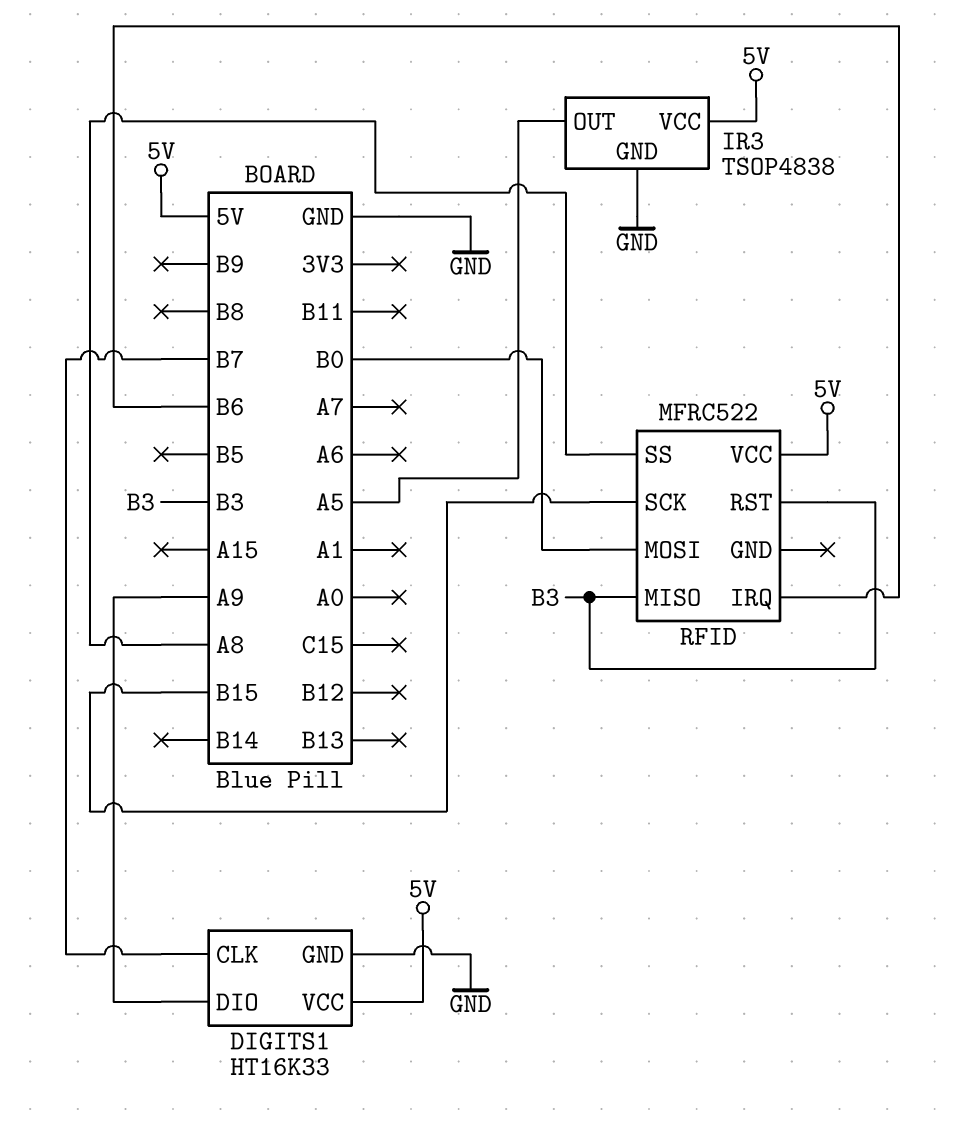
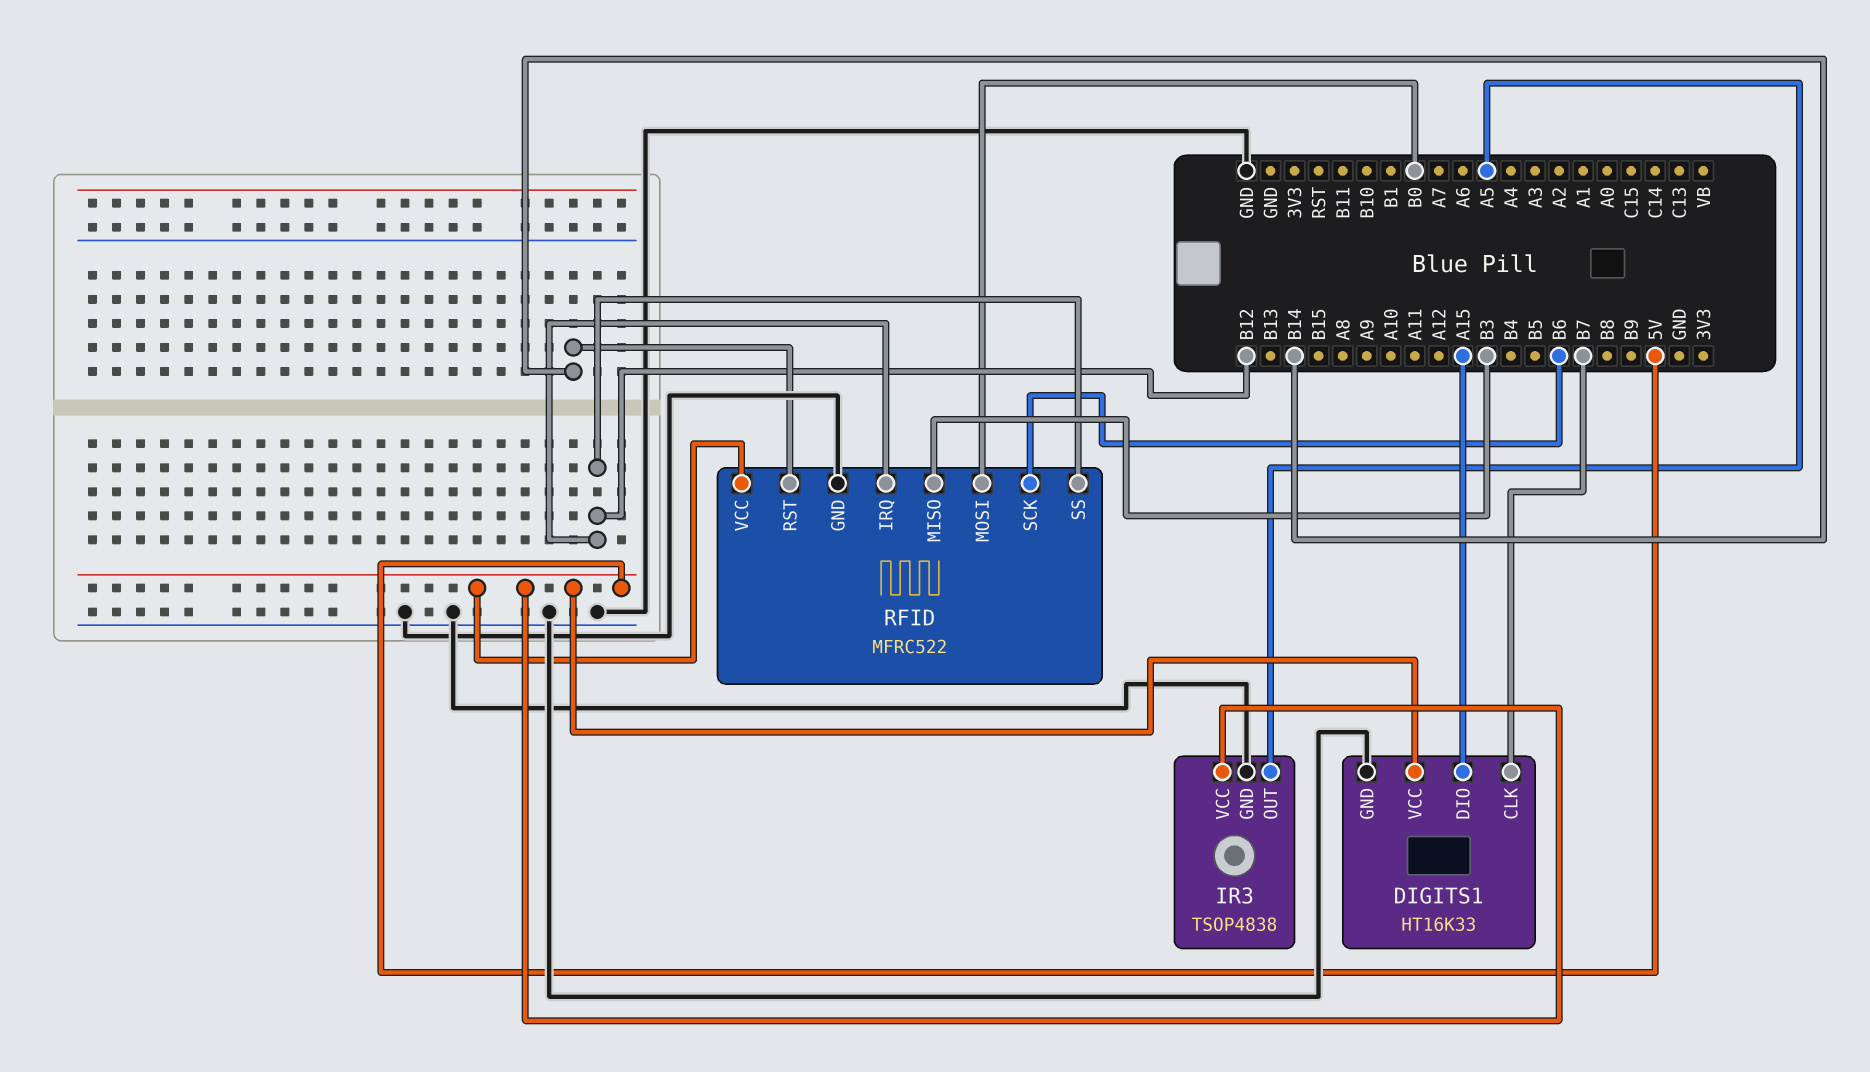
DIGITS1 pin DIO: A9 -> A15
RFID pin GND: none -> GND
RFID pin IRQ: B6 -> B12
RFID pin RST: B3 -> B14
RFID pin SCK: B15 -> B6
RFID pin SS: A8 -> B12

